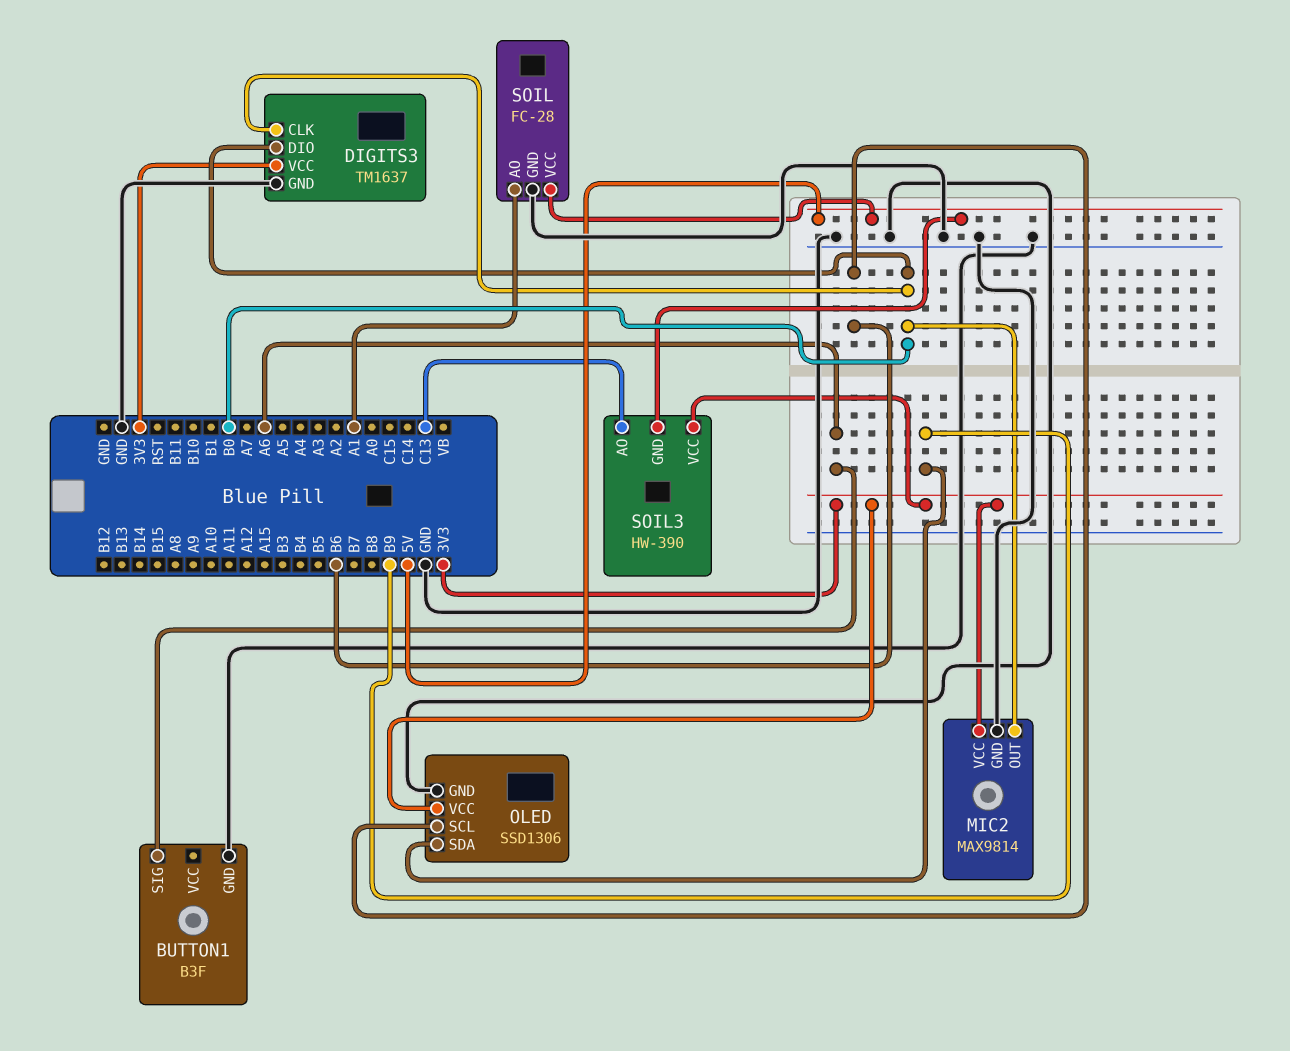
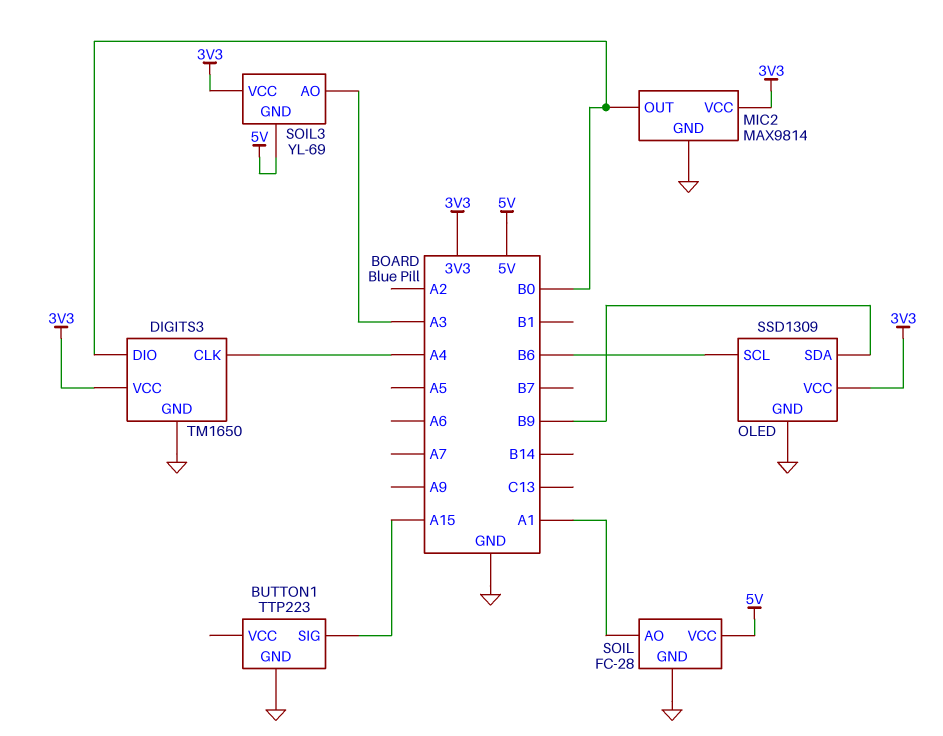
BUTTON1: B3F -> TTP223
BUTTON1 pin SIG: A6 -> A15
DIGITS3: TM1637 -> TM1650
DIGITS3 pin CLK: B0 -> A4
OLED: SSD1306 -> SSD1309
SOIL3: HW-390 -> YL-69
SOIL3 pin AO: C13 -> A3

